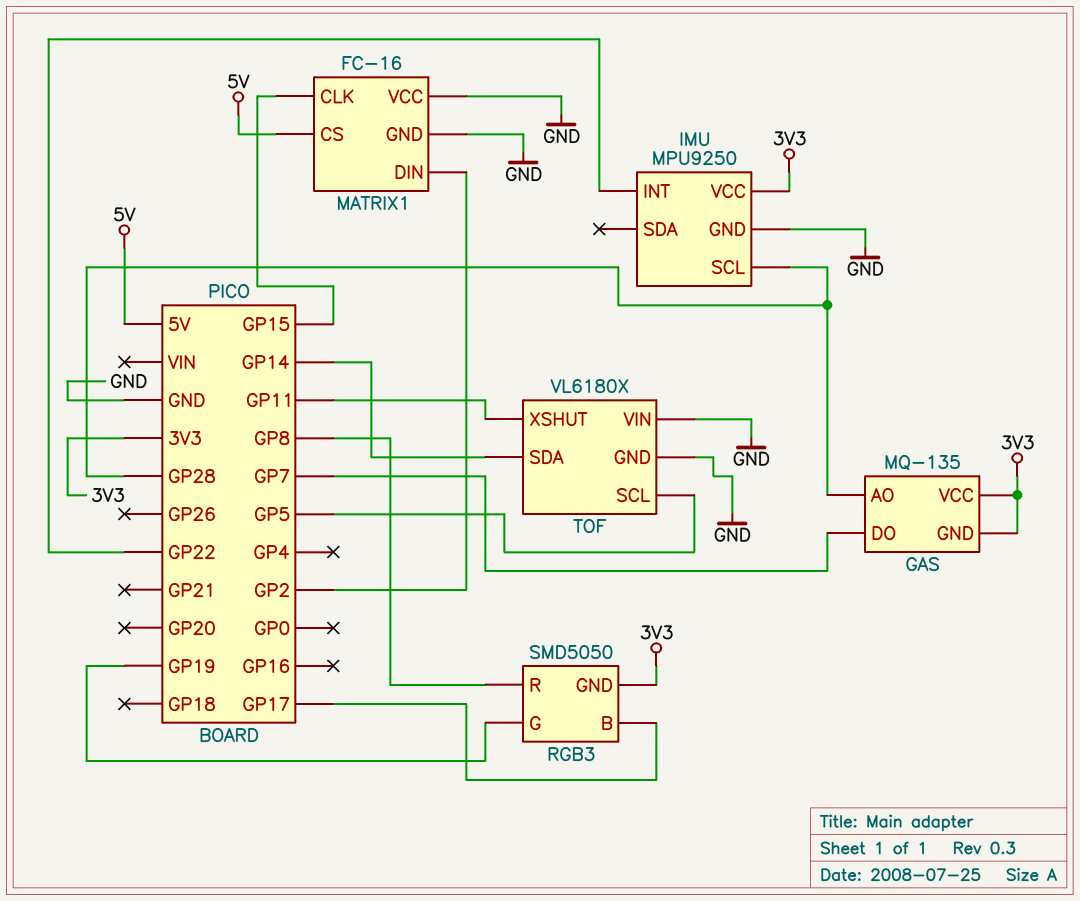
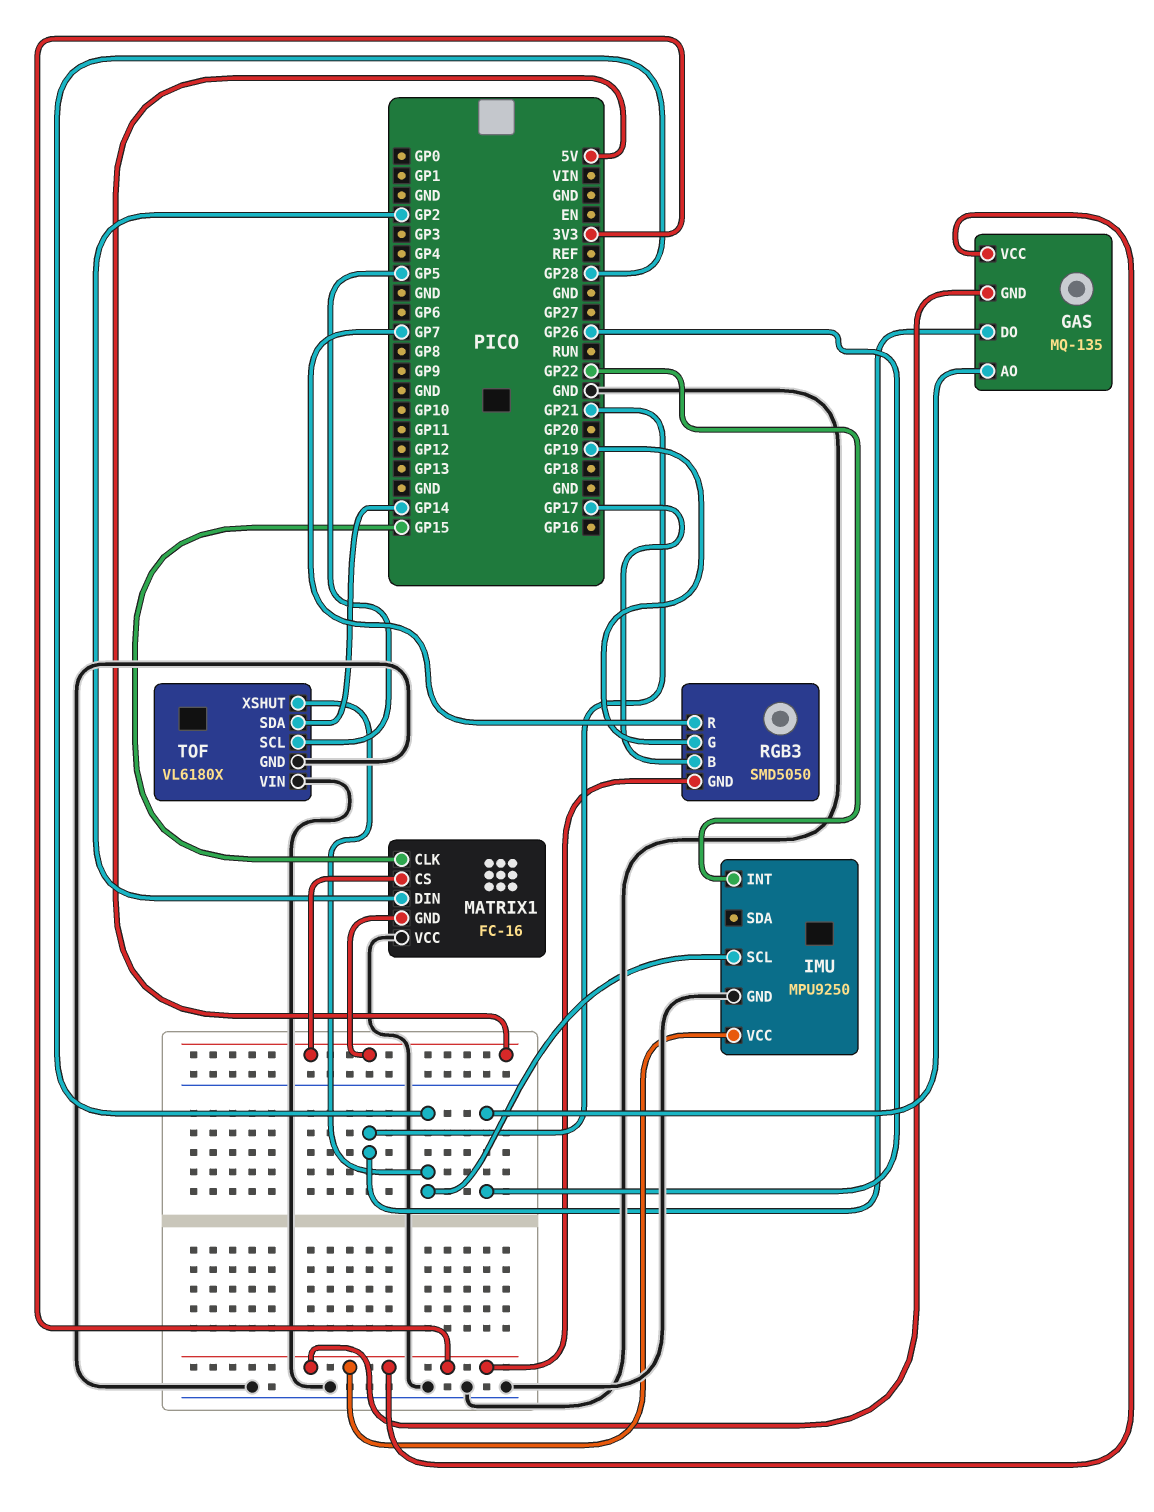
GAS pin AO: GP28 -> GP26
GAS pin DO: GP7 -> GP21
MATRIX1 pin GND: GND -> 5V
RGB3 pin R: GP8 -> GP7
TOF pin XSHUT: GP11 -> GP28

